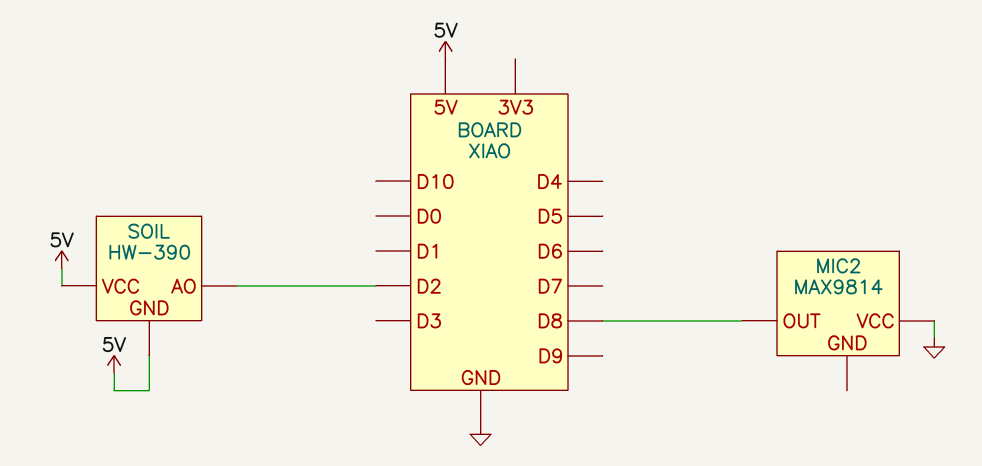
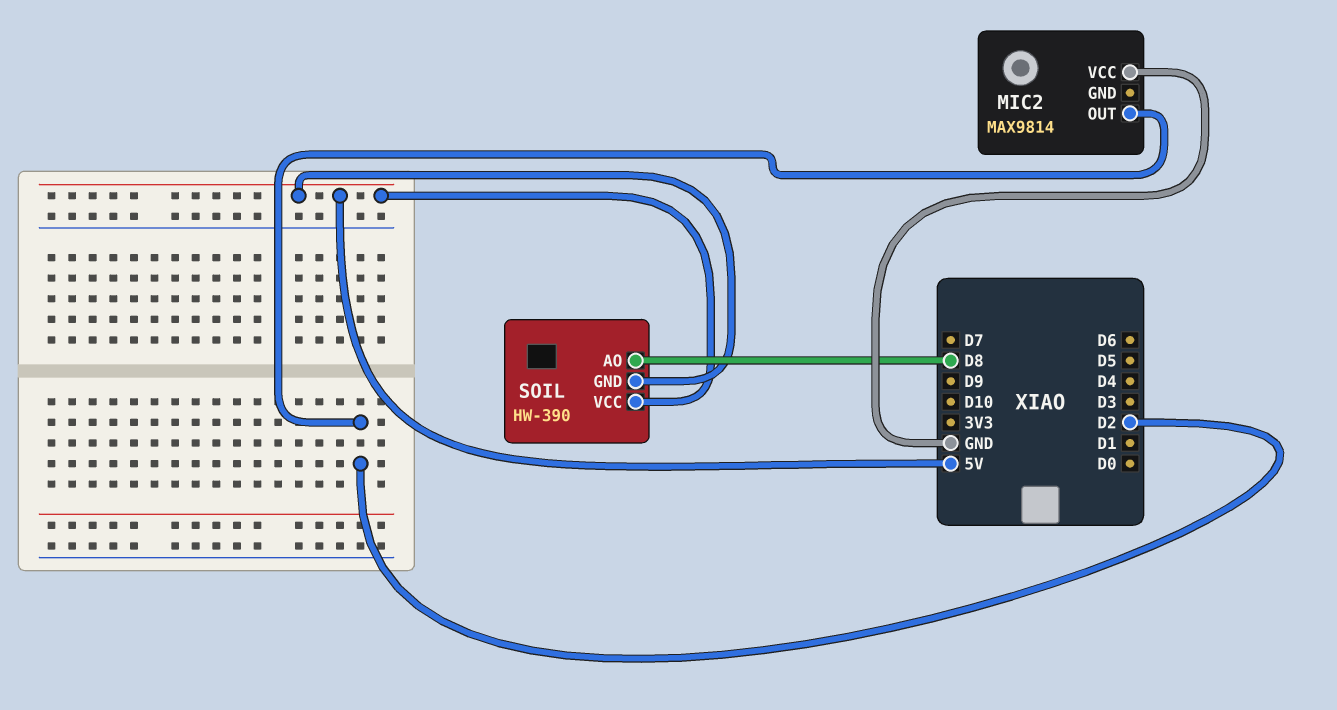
MIC2 pin OUT: D8 -> D2
SOIL pin AO: D2 -> D8

